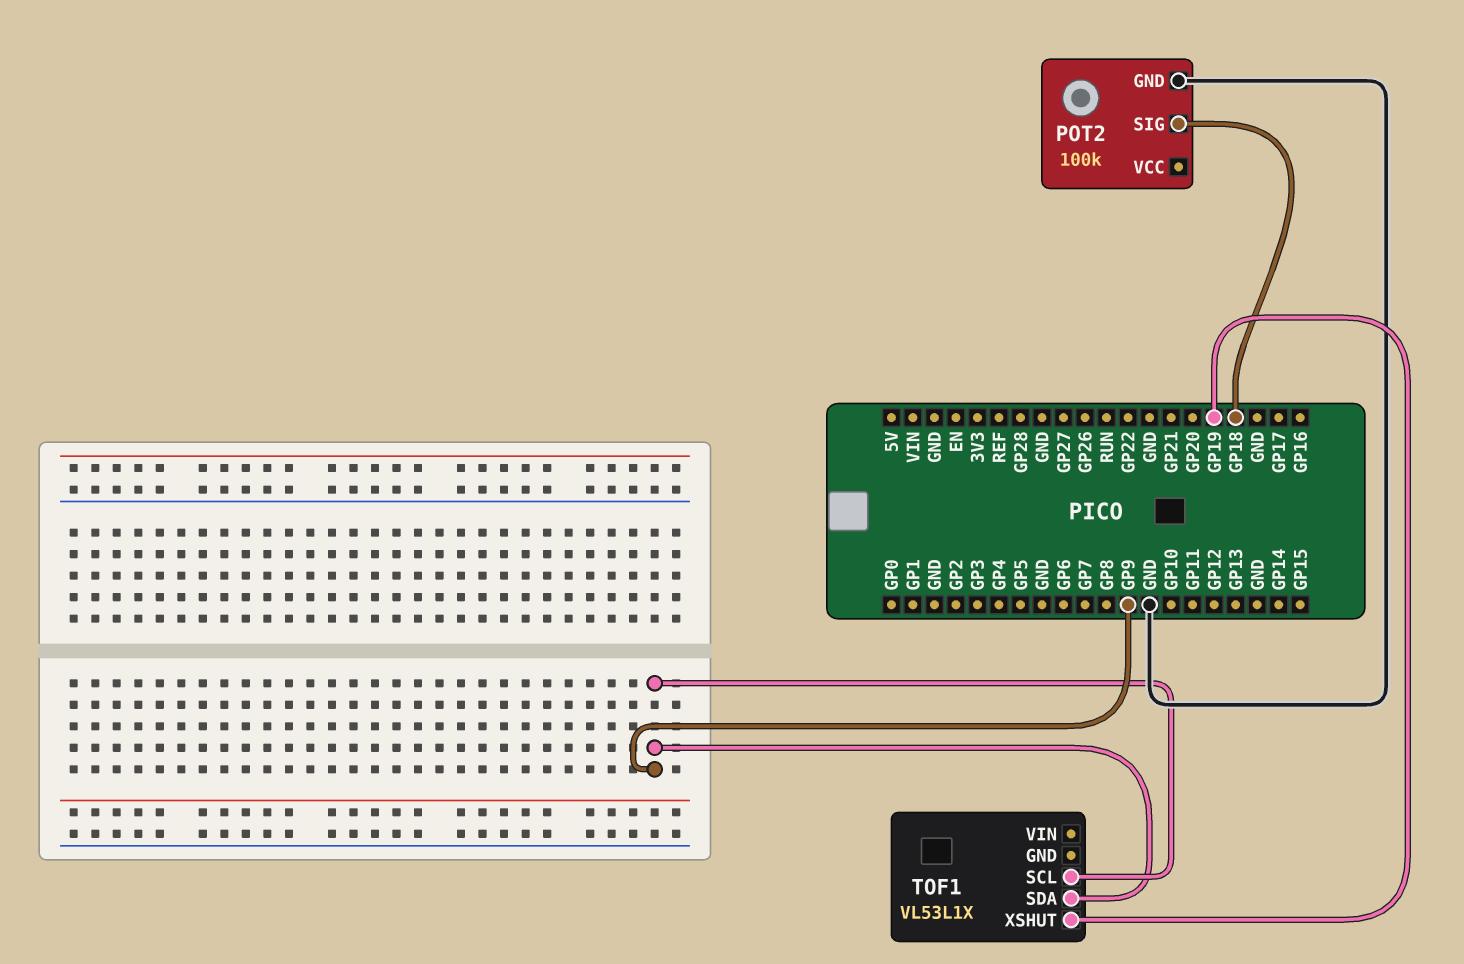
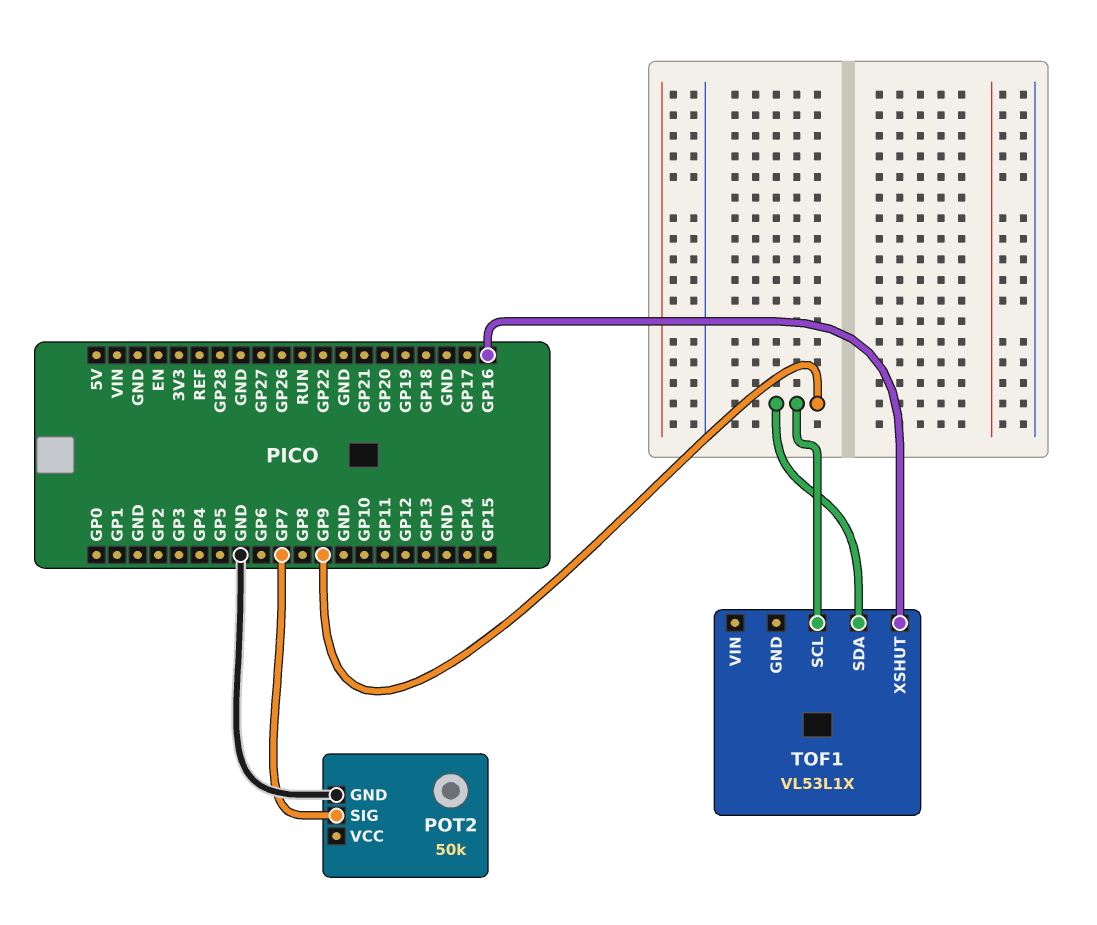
POT2: 100k -> 50k
POT2 pin SIG: GP18 -> GP7
TOF1 pin XSHUT: GP19 -> GP16

